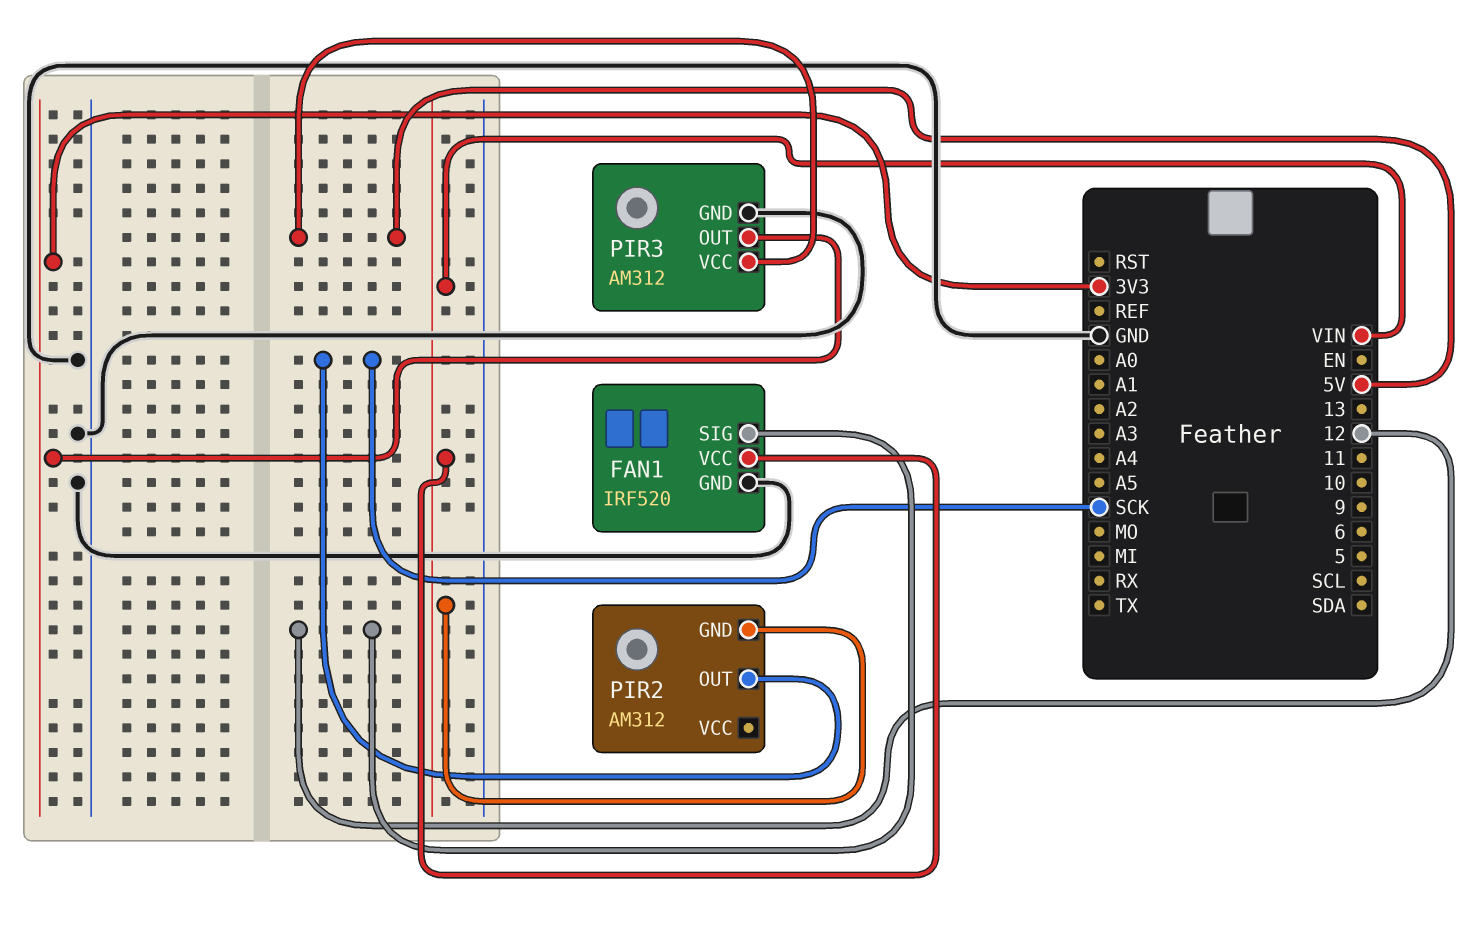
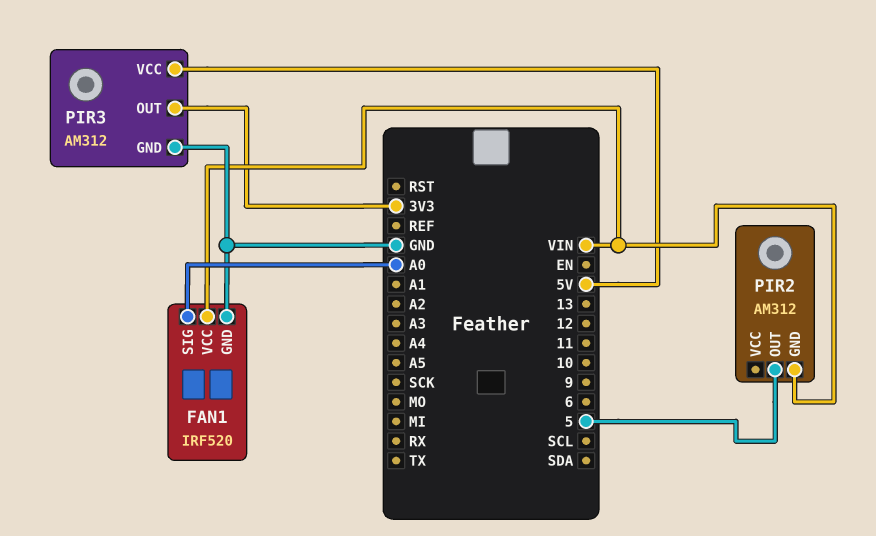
FAN1 pin SIG: 12 -> A0
PIR2 pin OUT: SCK -> 5

